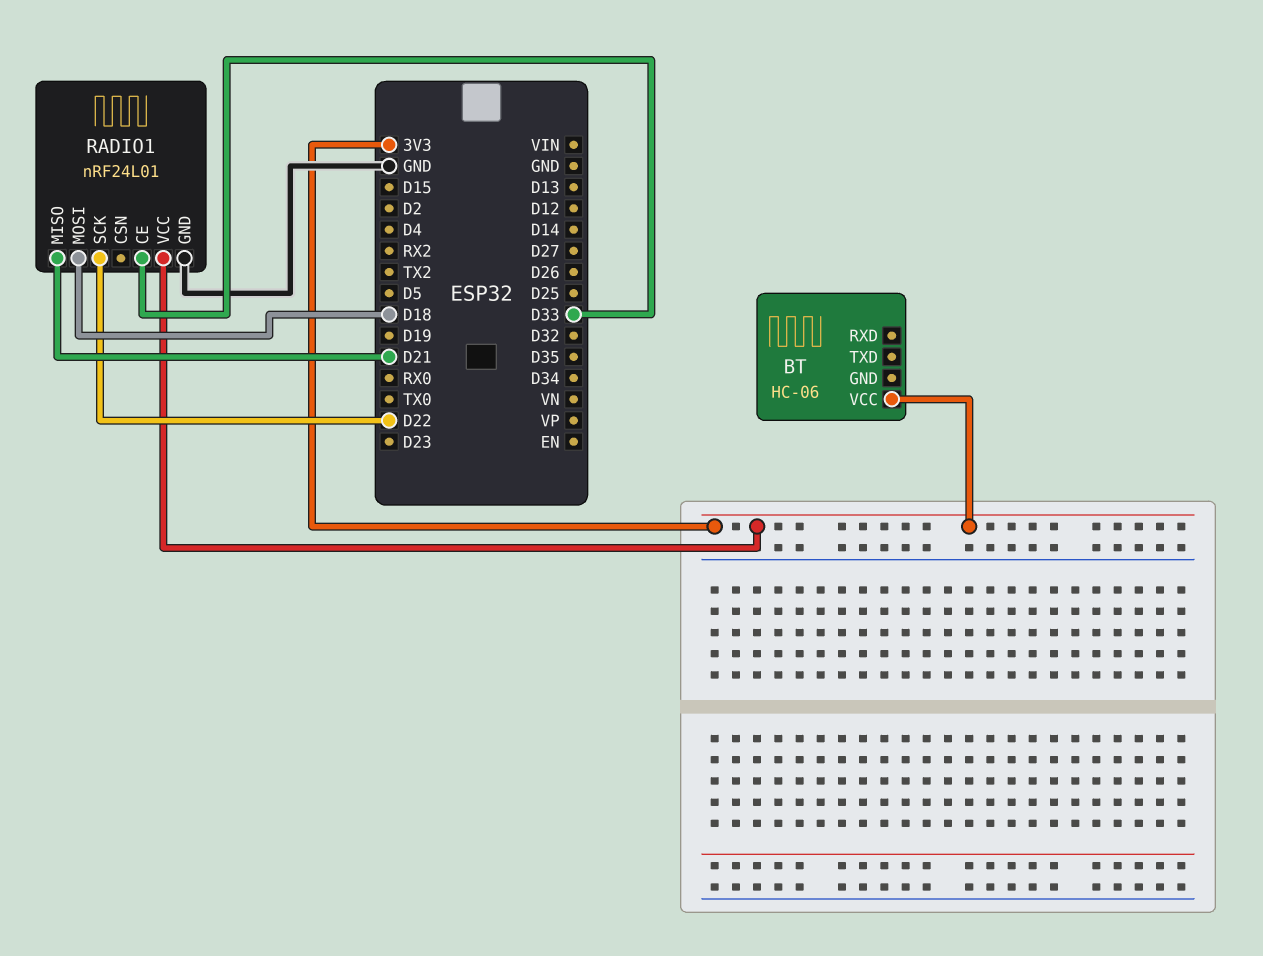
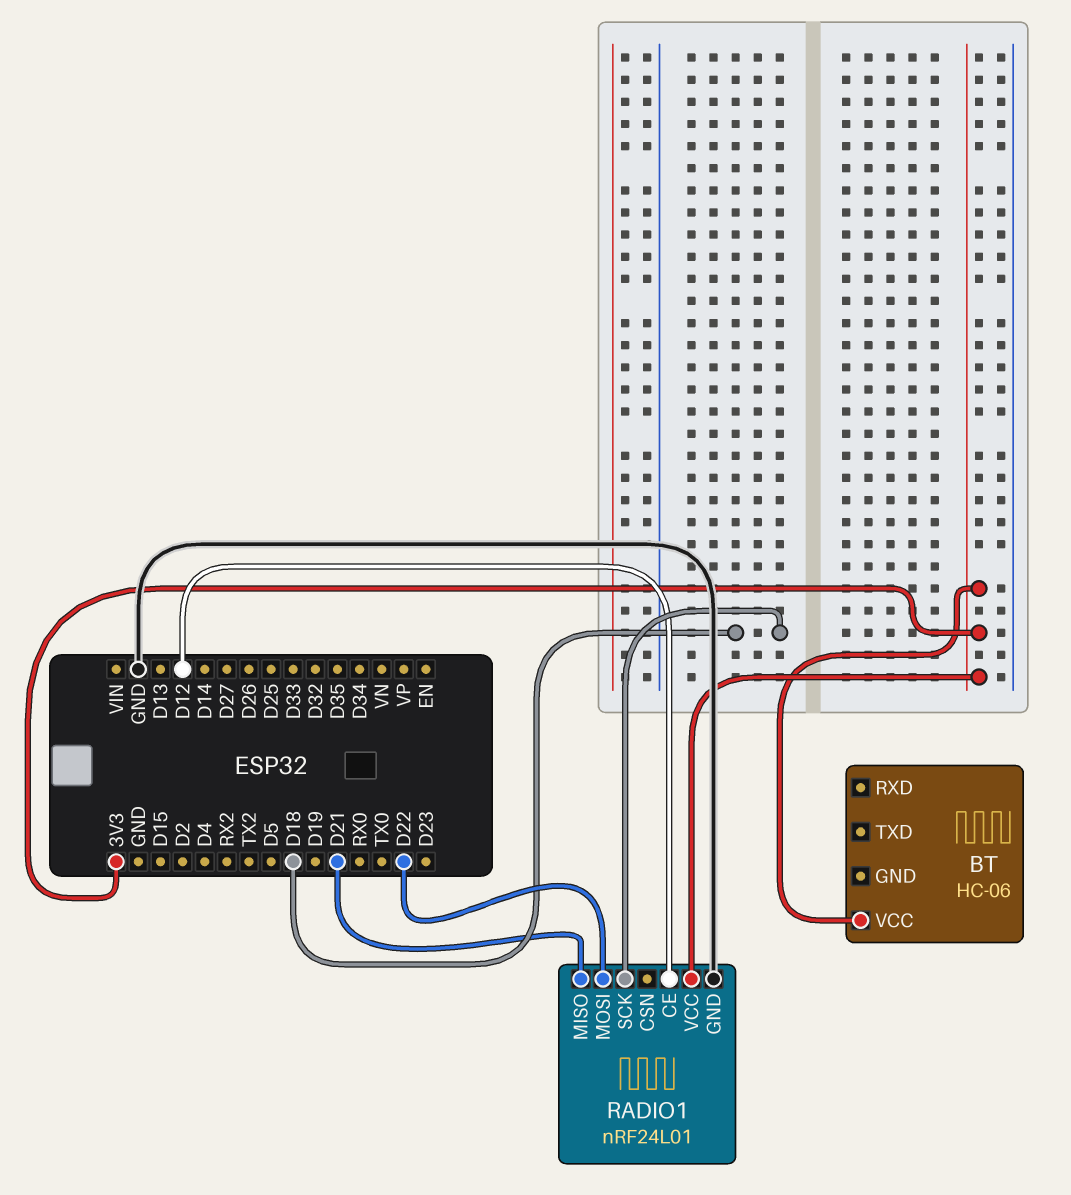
RADIO1 pin CE: D33 -> D12
RADIO1 pin MOSI: D18 -> D22
RADIO1 pin SCK: D22 -> D18

